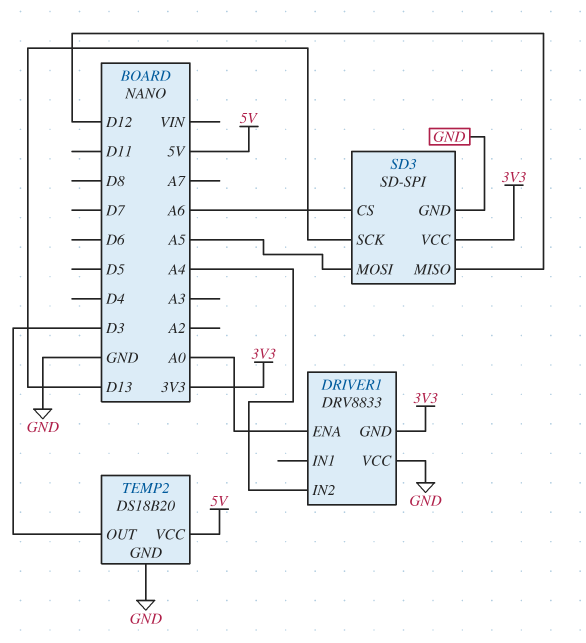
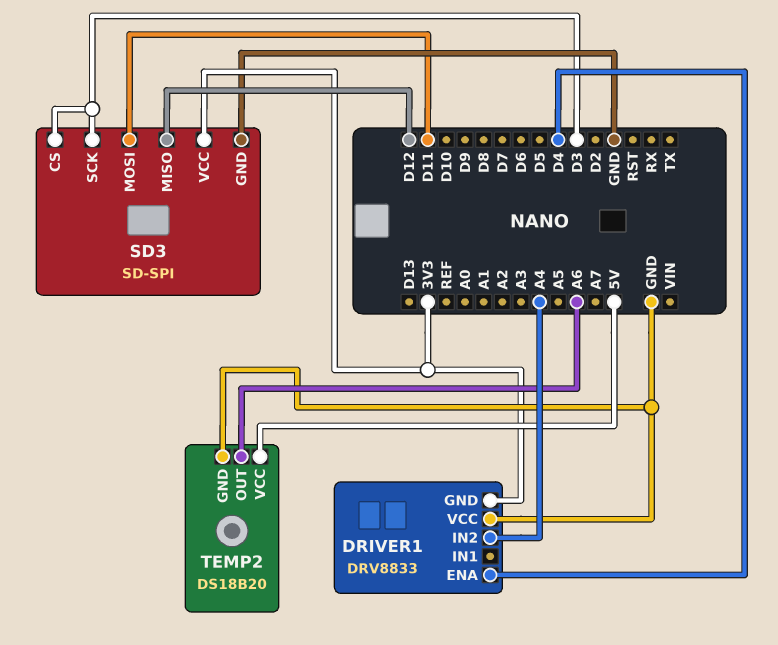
DRIVER1 pin ENA: A0 -> D4
SD3 pin CS: A6 -> D3
SD3 pin MOSI: A5 -> D11
SD3 pin SCK: D13 -> D3
TEMP2 pin OUT: D3 -> A6

